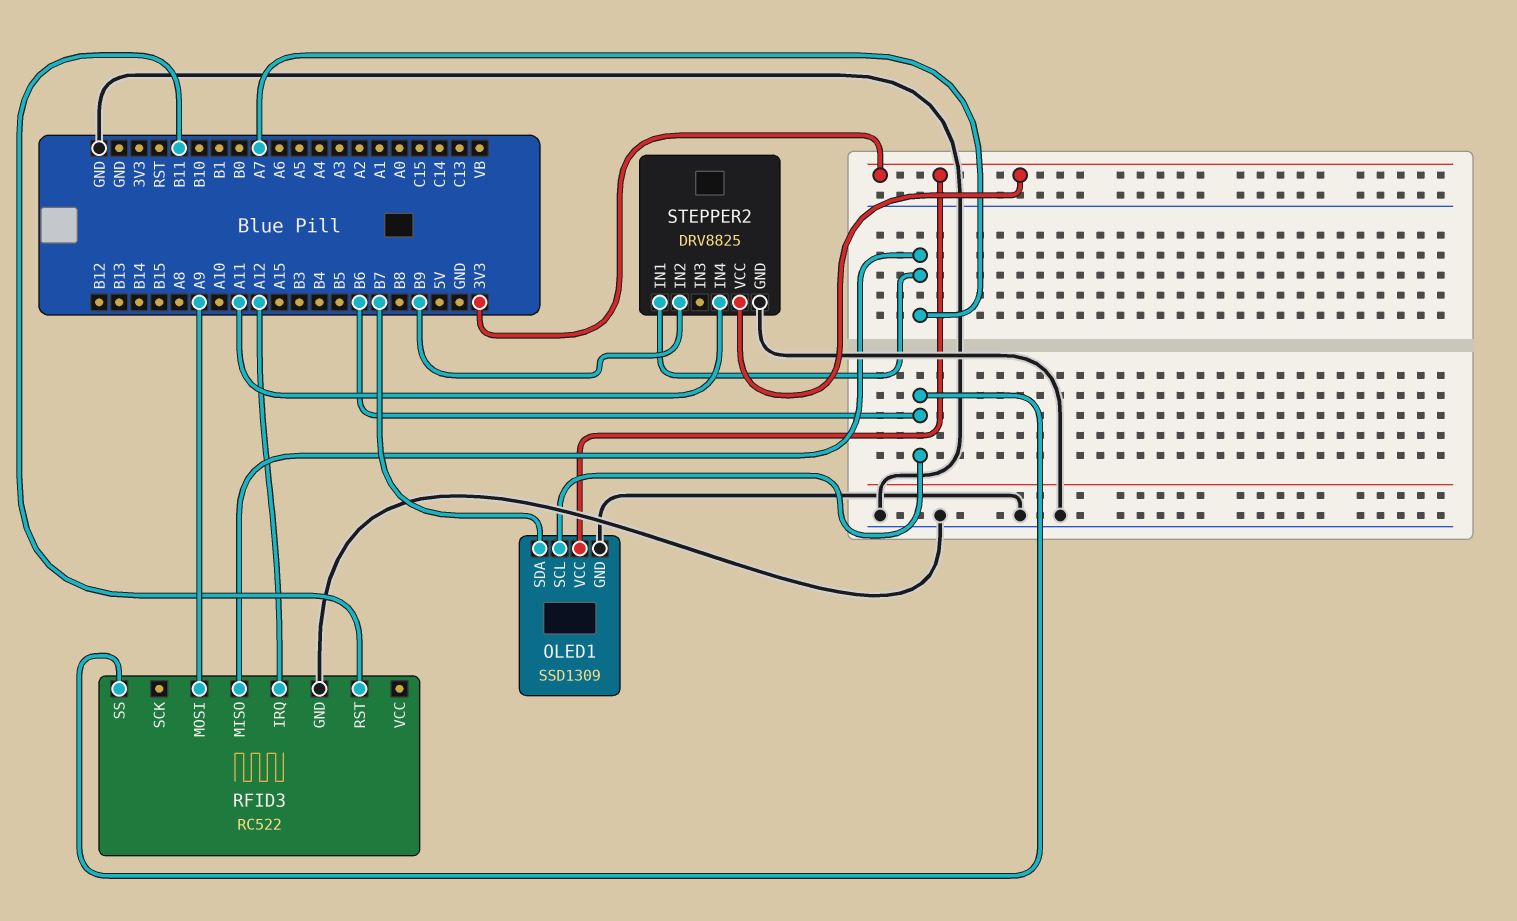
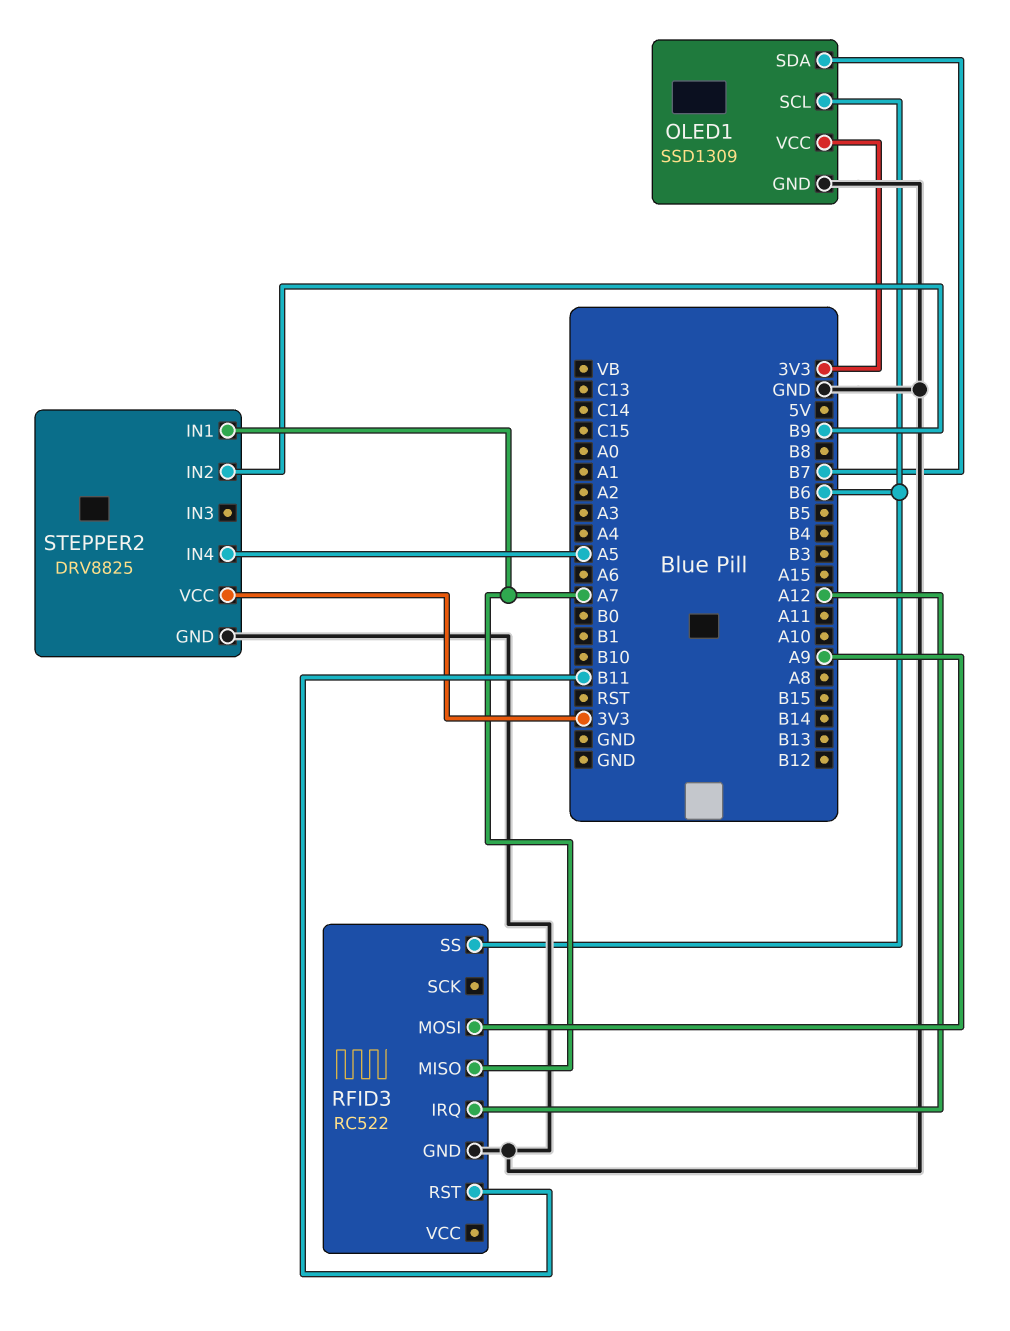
STEPPER2 pin IN4: A11 -> A5

